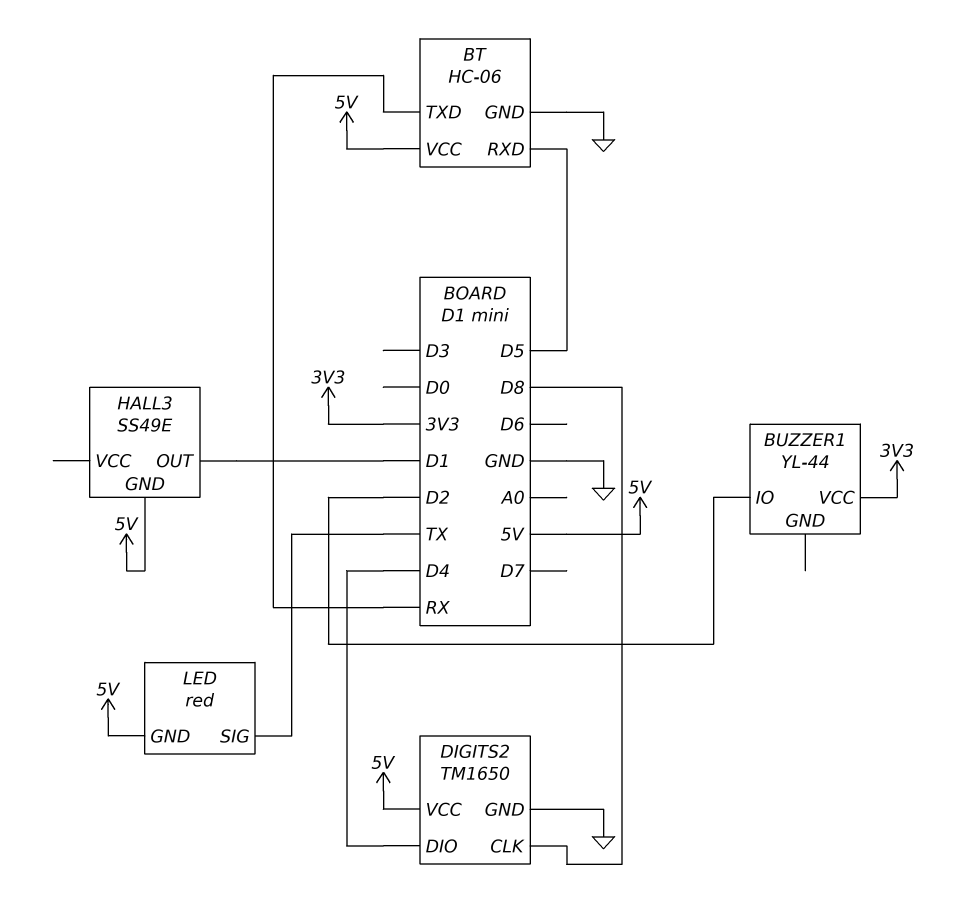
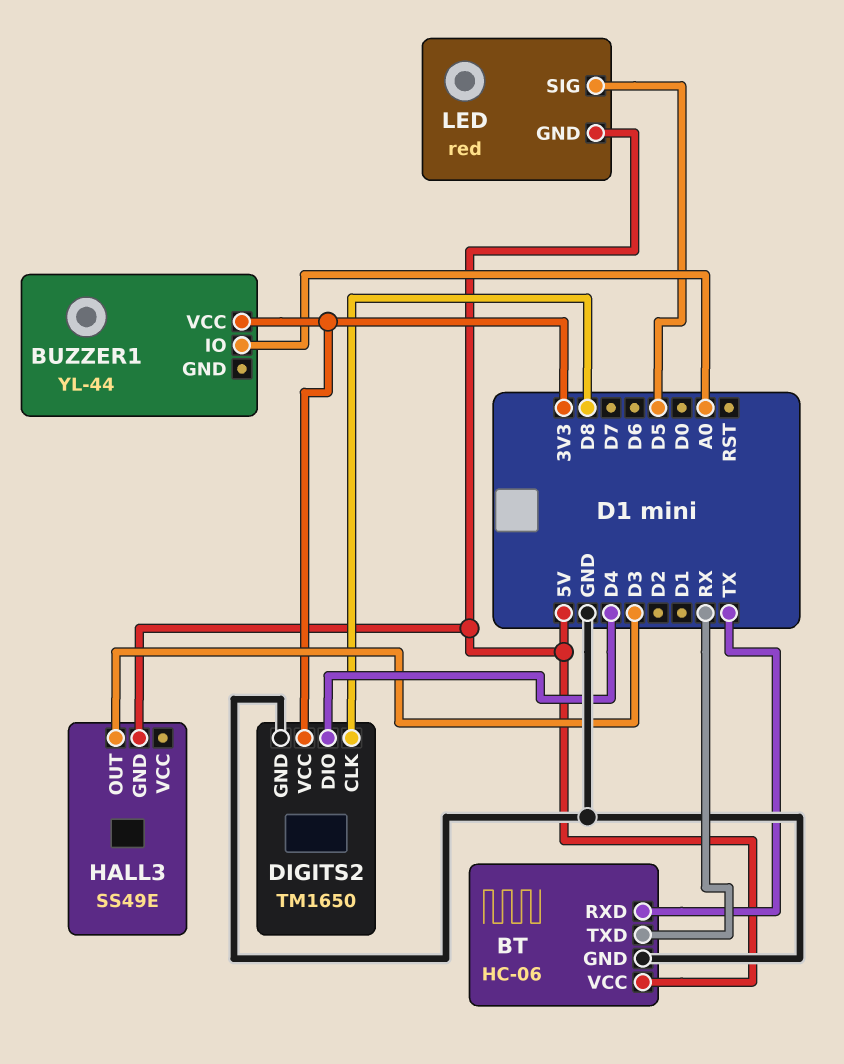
BT pin RXD: D5 -> TX
BUZZER1 pin IO: D2 -> A0
DIGITS2 pin VCC: 5V -> 3V3
HALL3 pin OUT: D1 -> D3
LED pin SIG: TX -> D5

